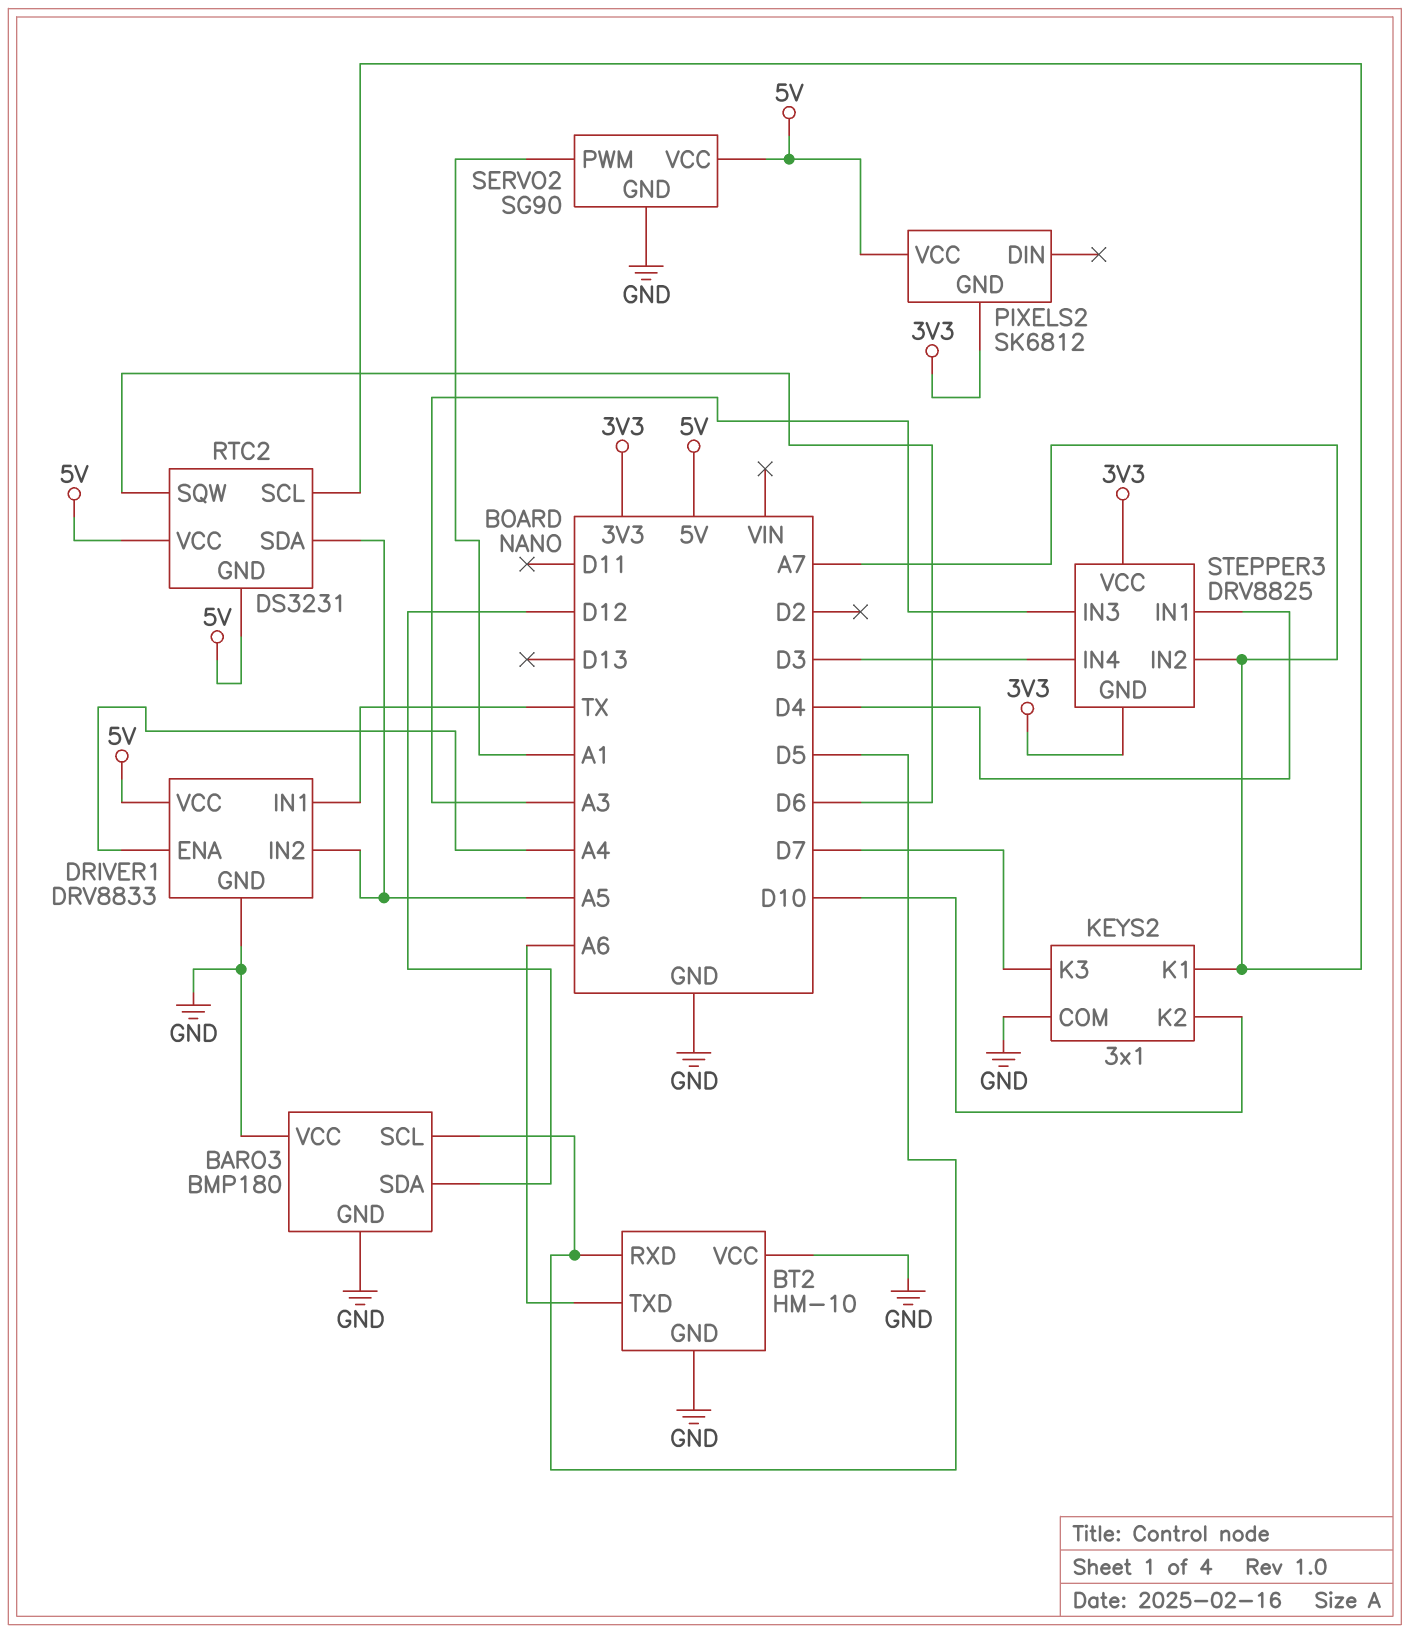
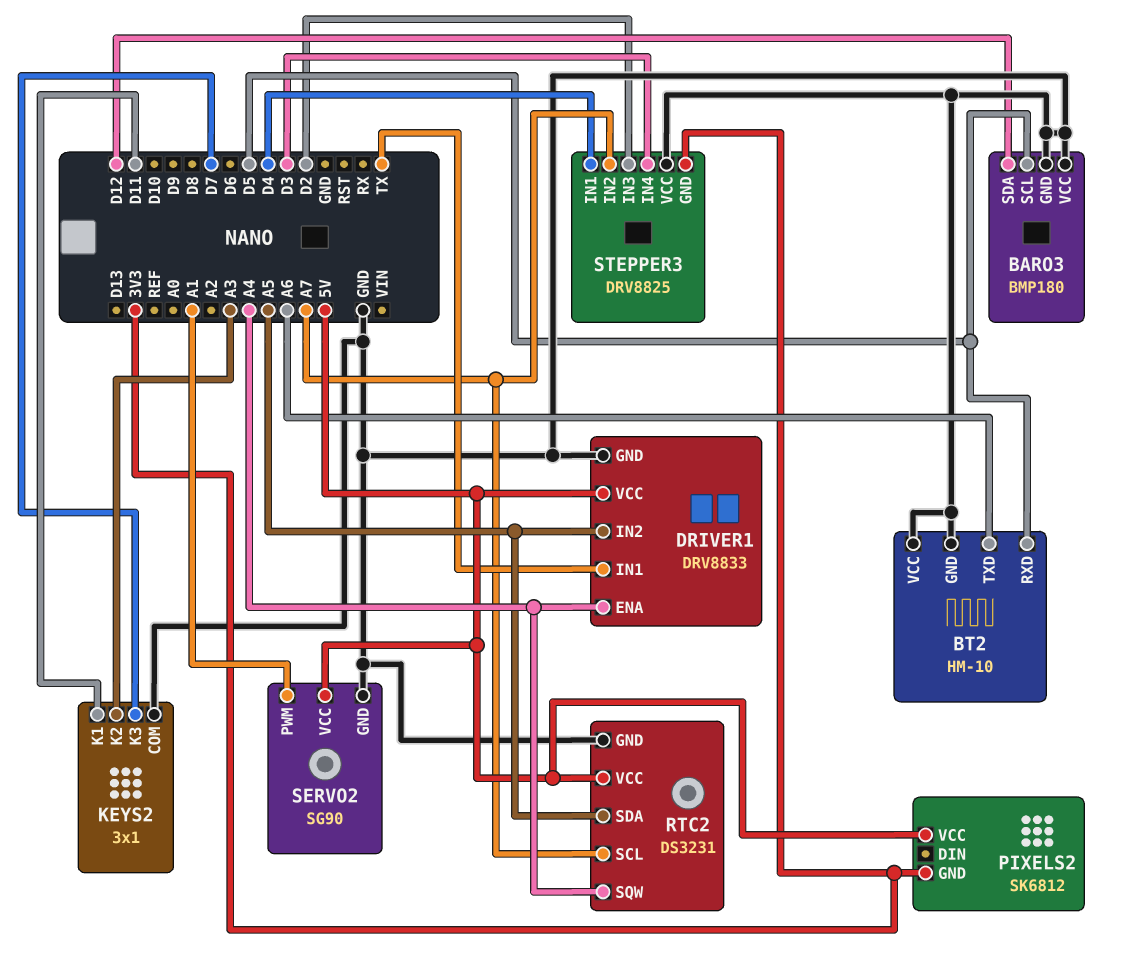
KEYS2 pin K1: A7 -> D11
KEYS2 pin K2: D10 -> A3
RTC2 pin GND: 5V -> GND
RTC2 pin SQW: D6 -> A4
STEPPER3 pin IN3: A3 -> D2
STEPPER3 pin VCC: 3V3 -> GND

